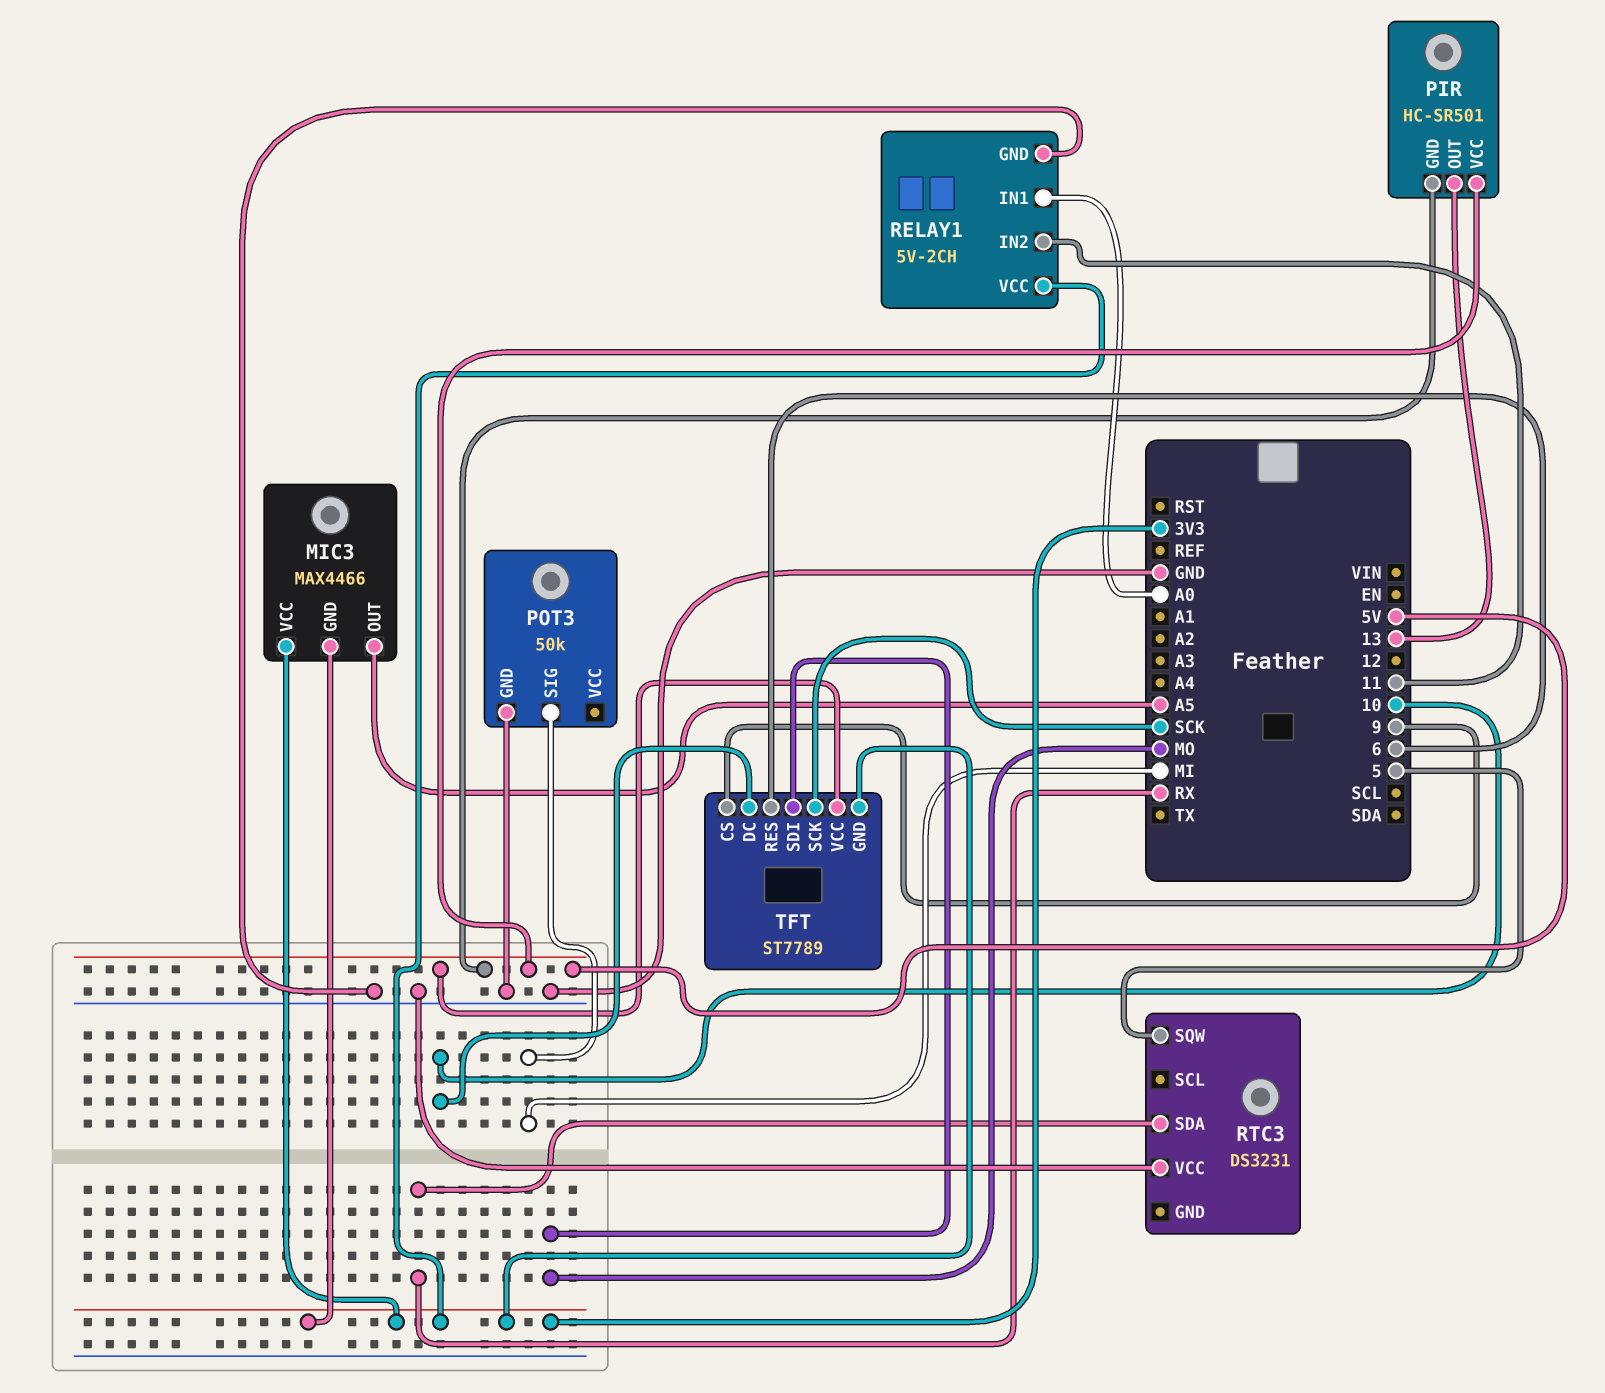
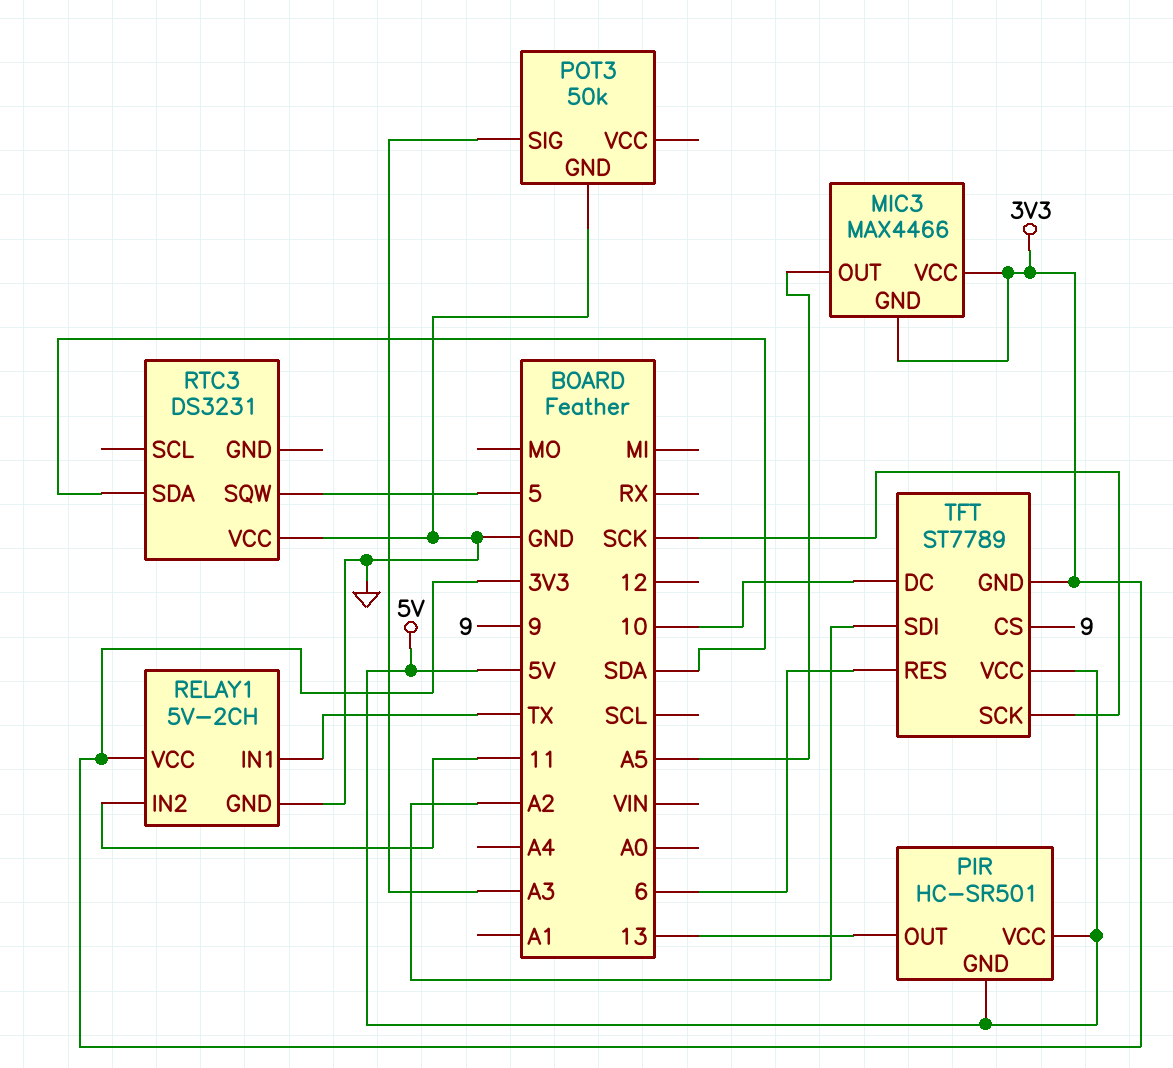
POT3 pin SIG: MI -> A3
RELAY1 pin IN1: A0 -> TX
RTC3 pin SDA: RX -> SDA
TFT pin SDI: MO -> A2

